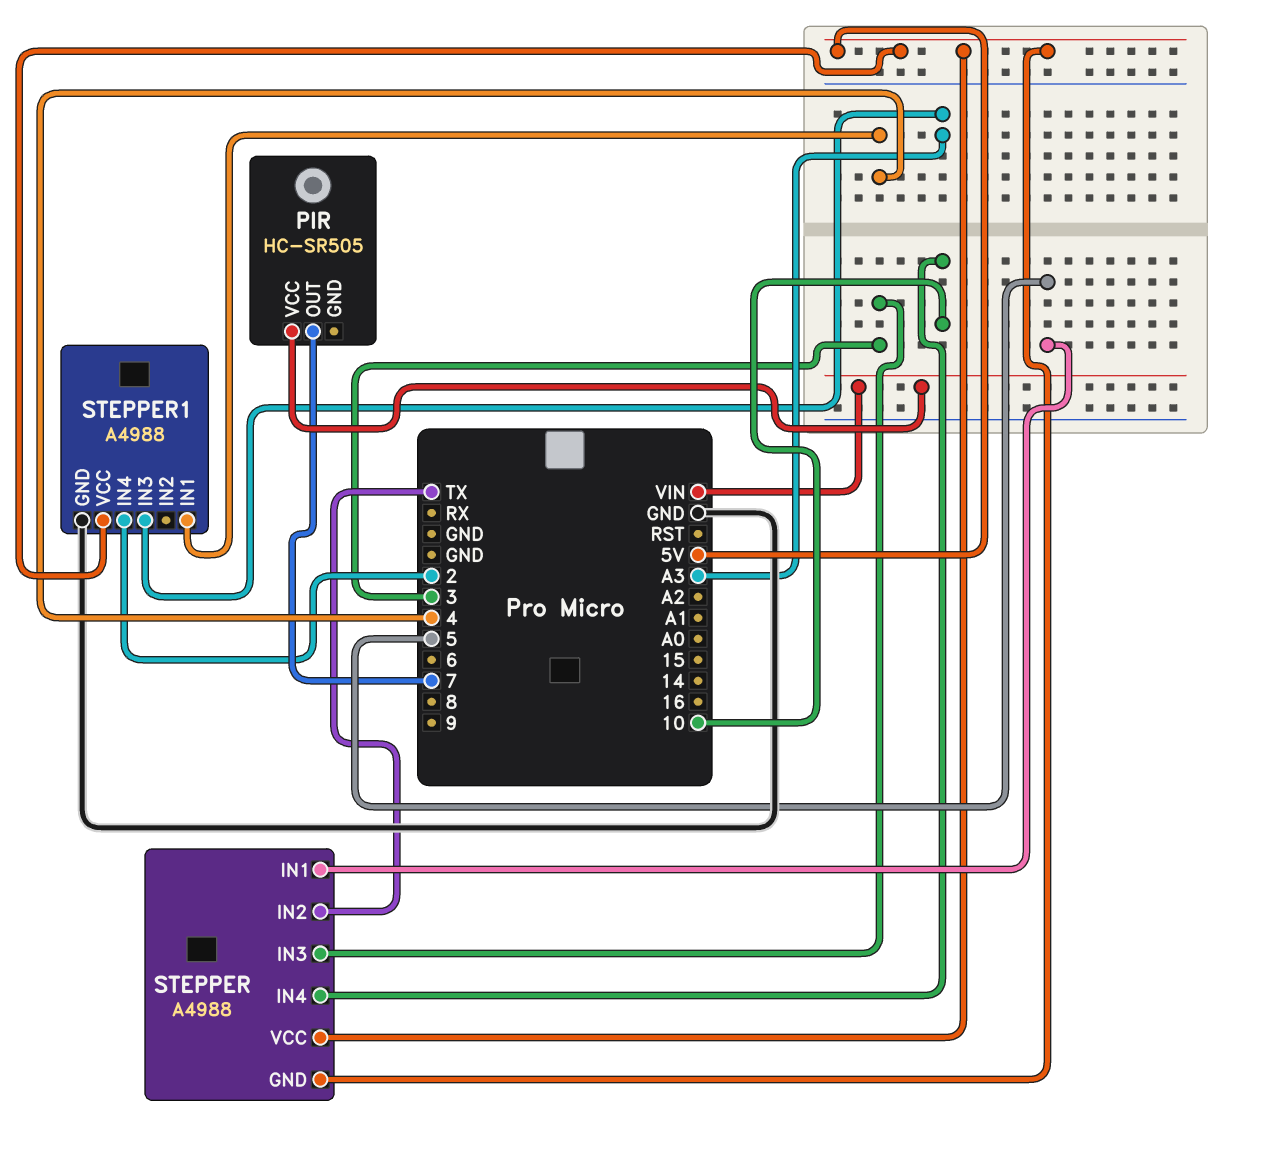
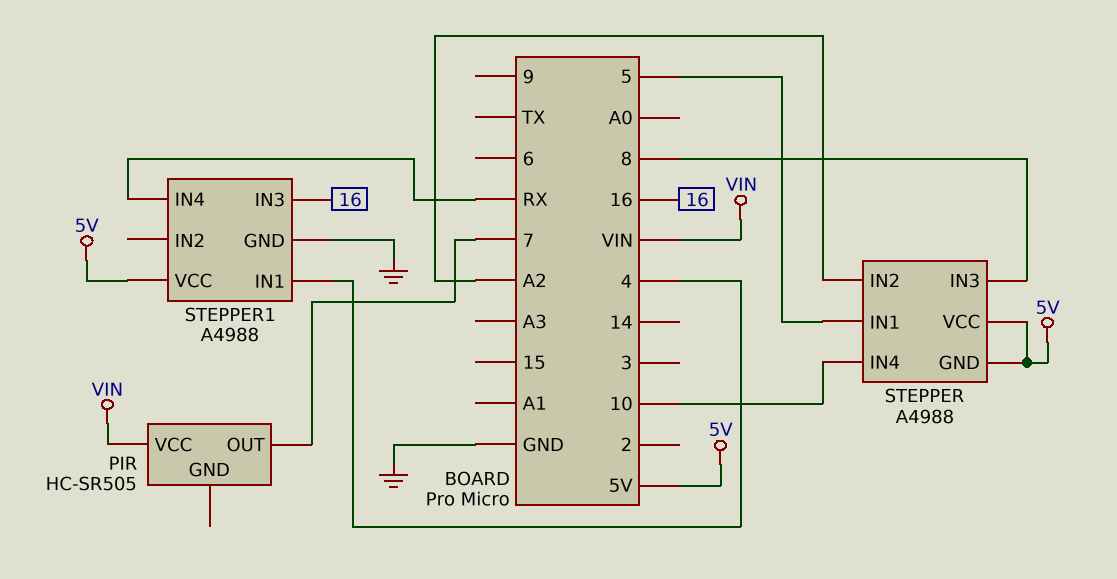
STEPPER pin IN2: TX -> A2
STEPPER pin IN3: 3 -> 8
STEPPER1 pin IN3: A3 -> 16
STEPPER1 pin IN4: 2 -> RX

